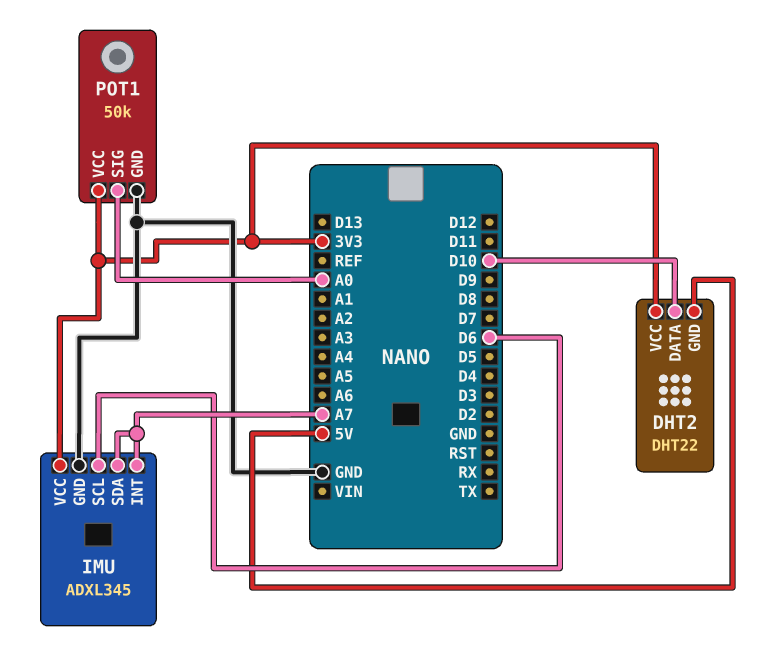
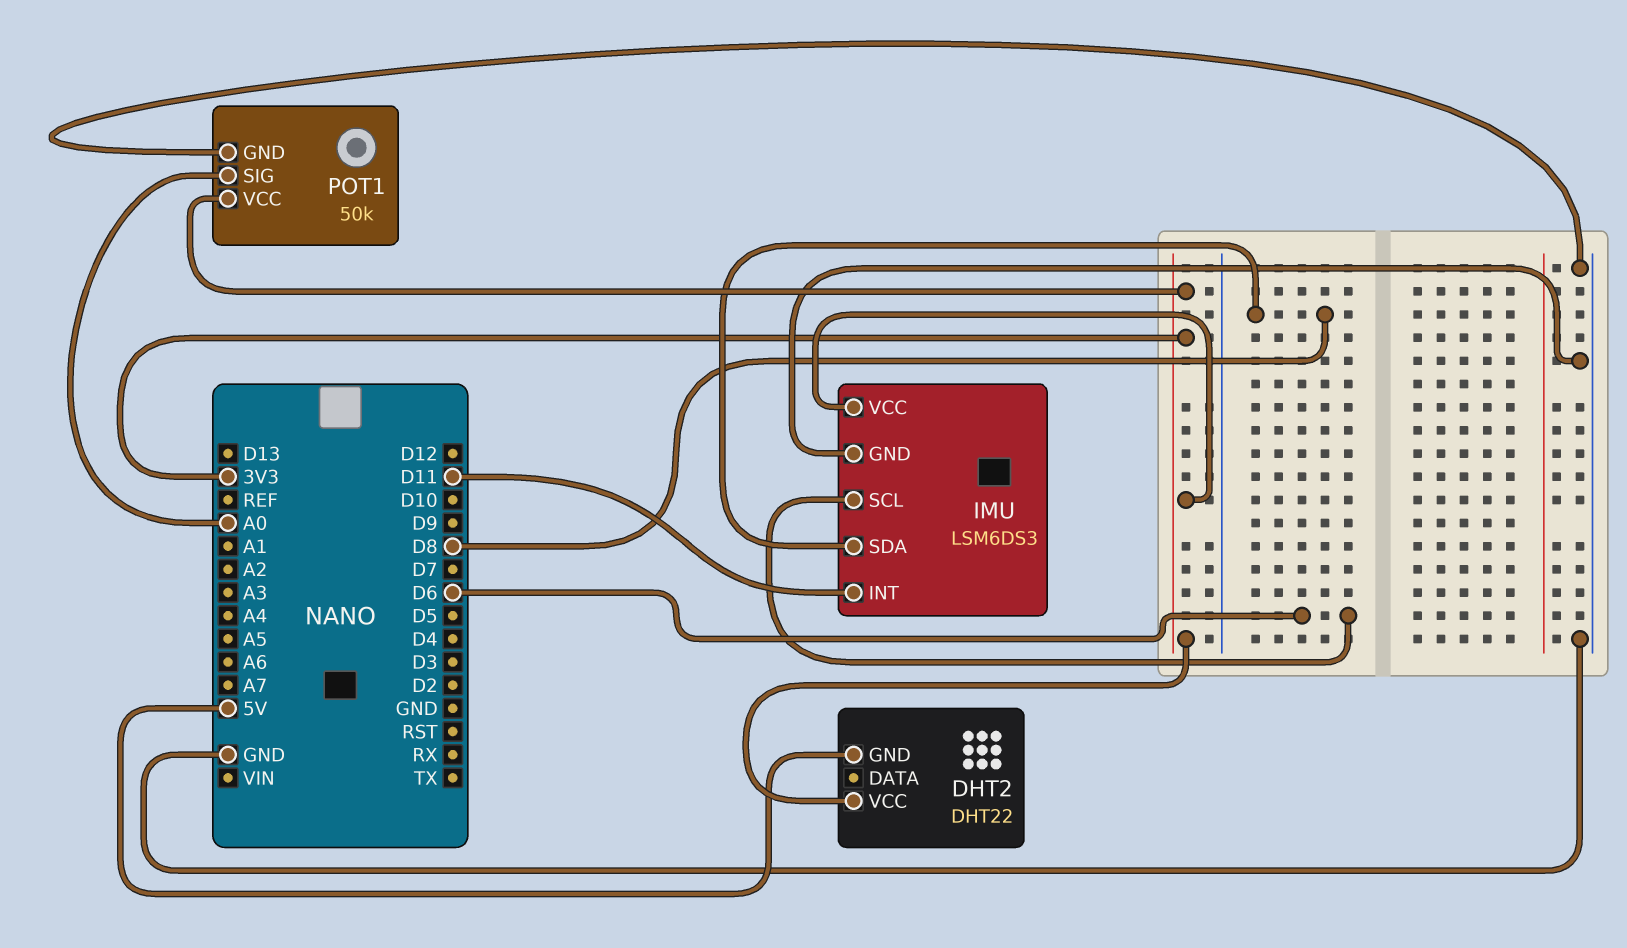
DHT2 pin DATA: D10 -> none
IMU: ADXL345 -> LSM6DS3
IMU pin INT: A7 -> D11
IMU pin SDA: A7 -> D8

